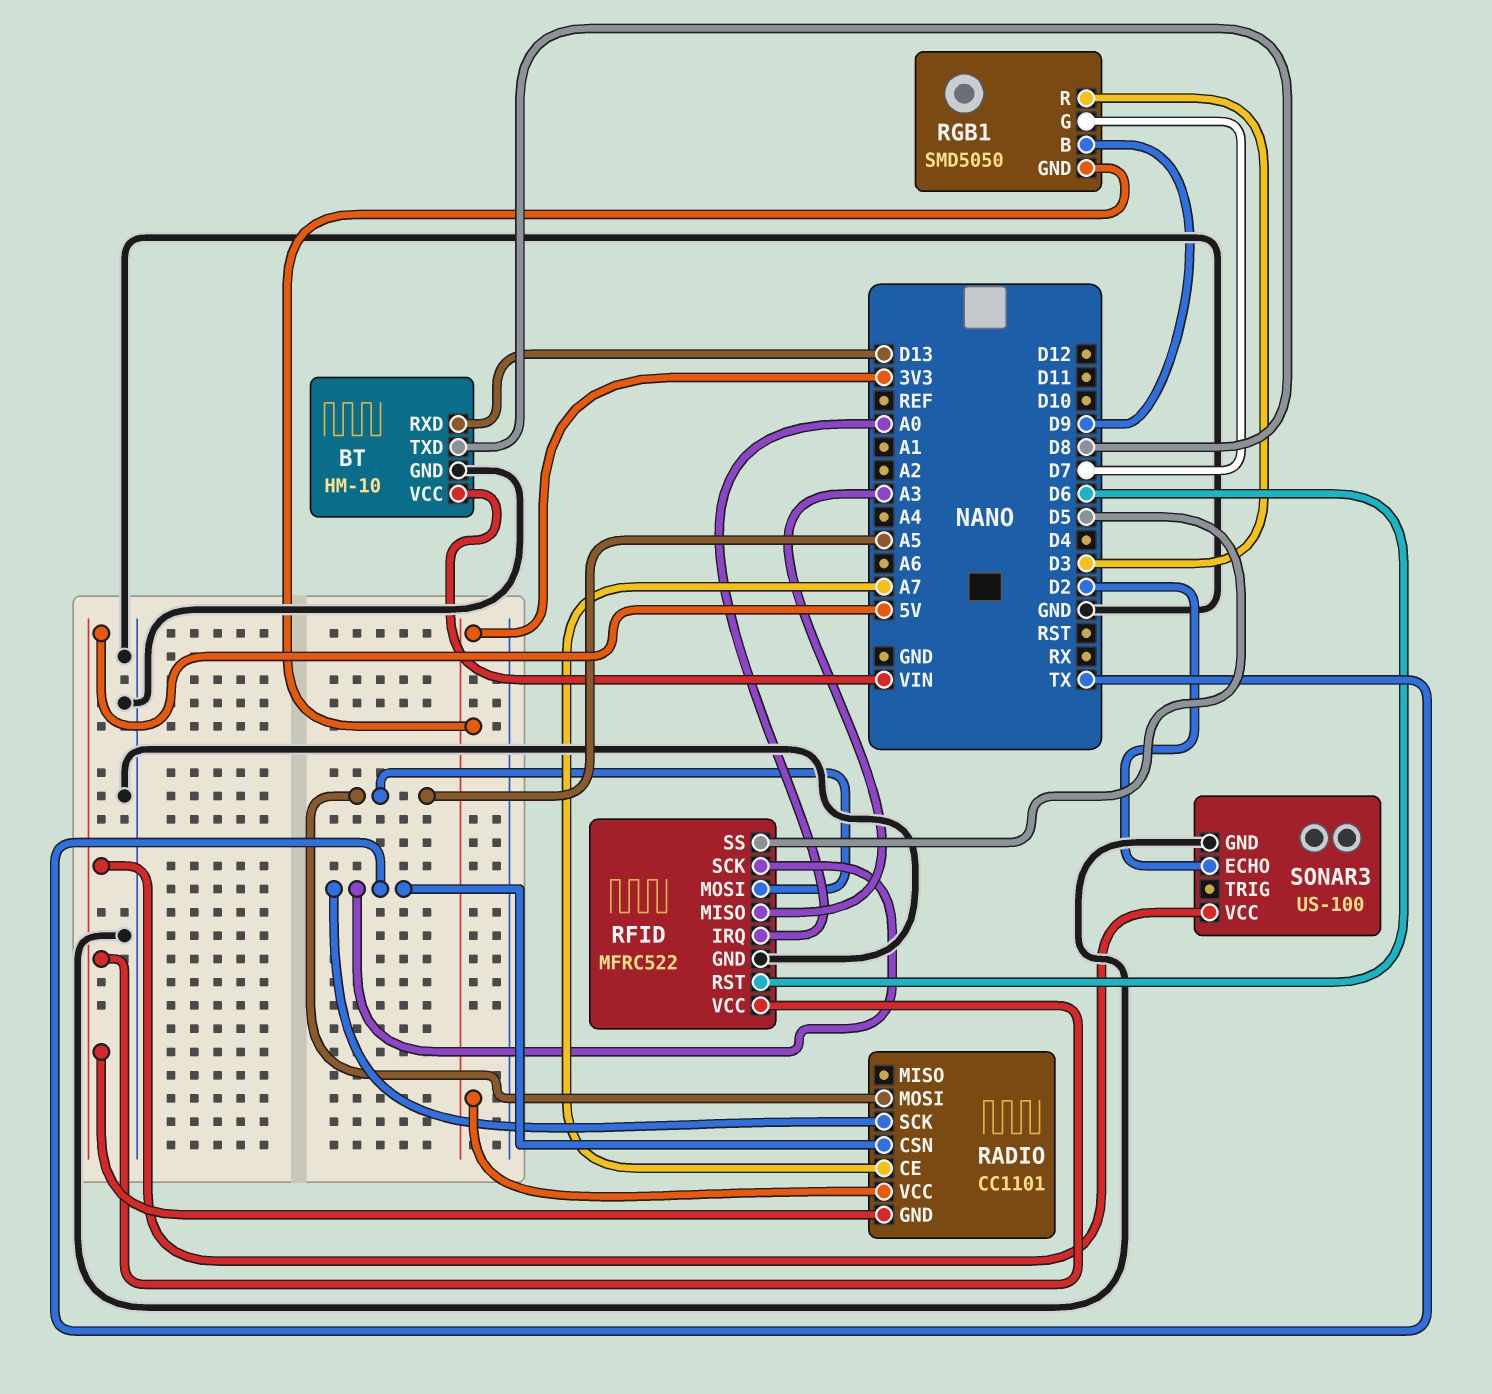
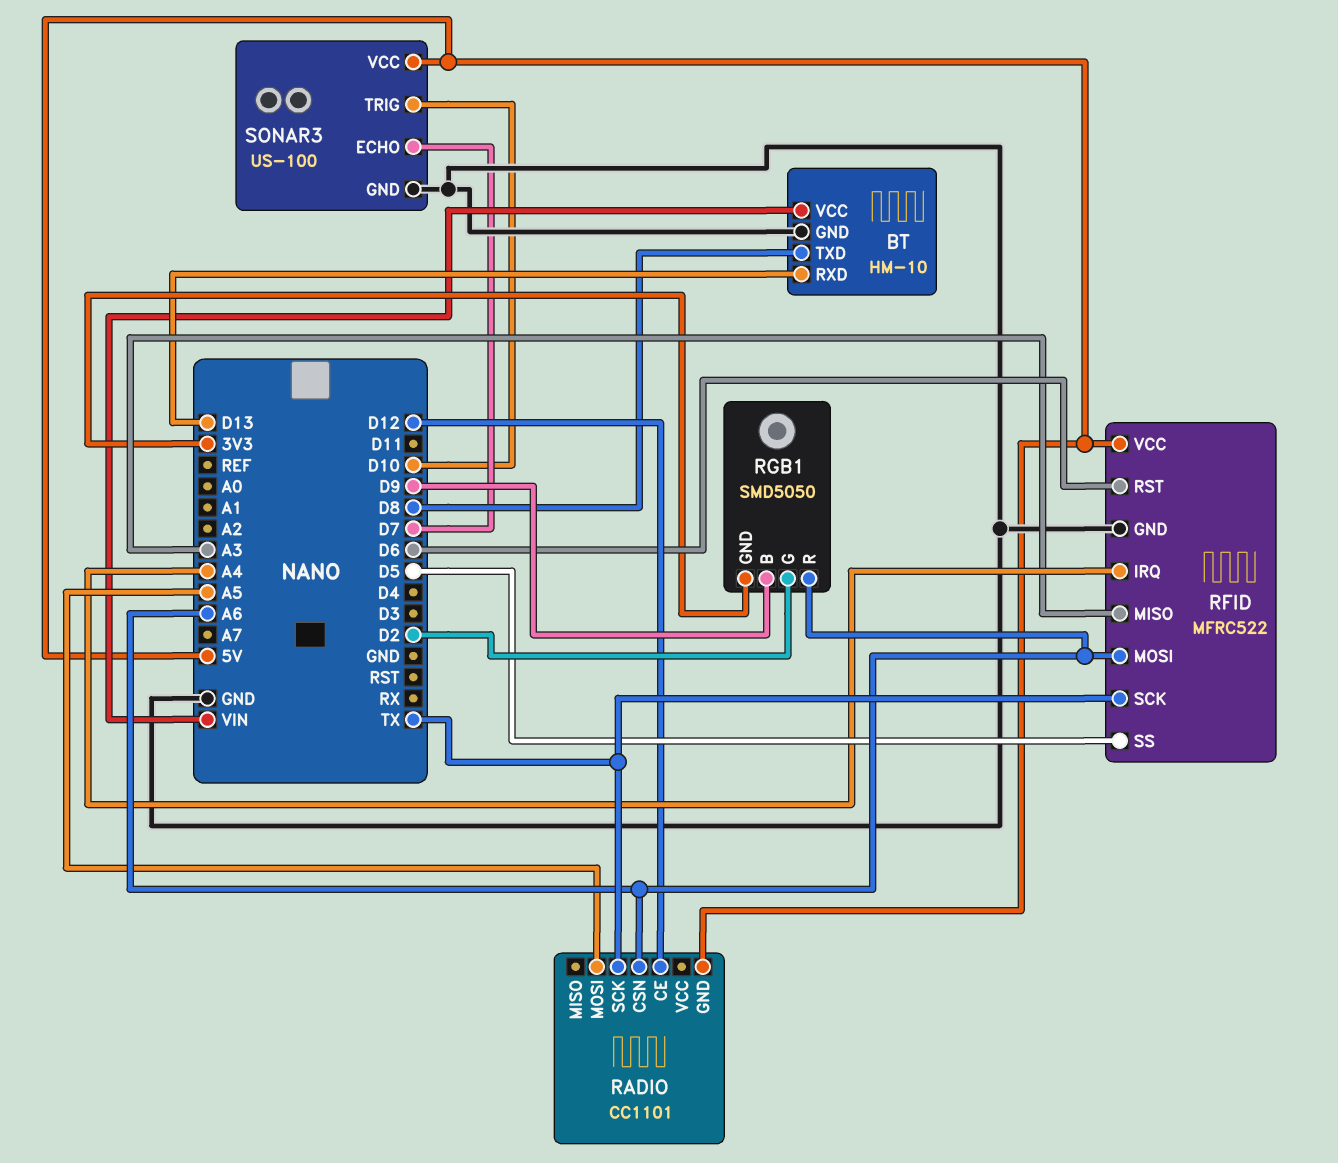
RADIO pin CE: A7 -> D12
RADIO pin CSN: TX -> A6
RADIO pin VCC: 3V3 -> none
RFID pin IRQ: A0 -> A4
RFID pin MOSI: A5 -> A6
RGB1 pin G: D7 -> D2
RGB1 pin R: D3 -> A6
SONAR3 pin ECHO: D2 -> D7
SONAR3 pin TRIG: none -> D10

